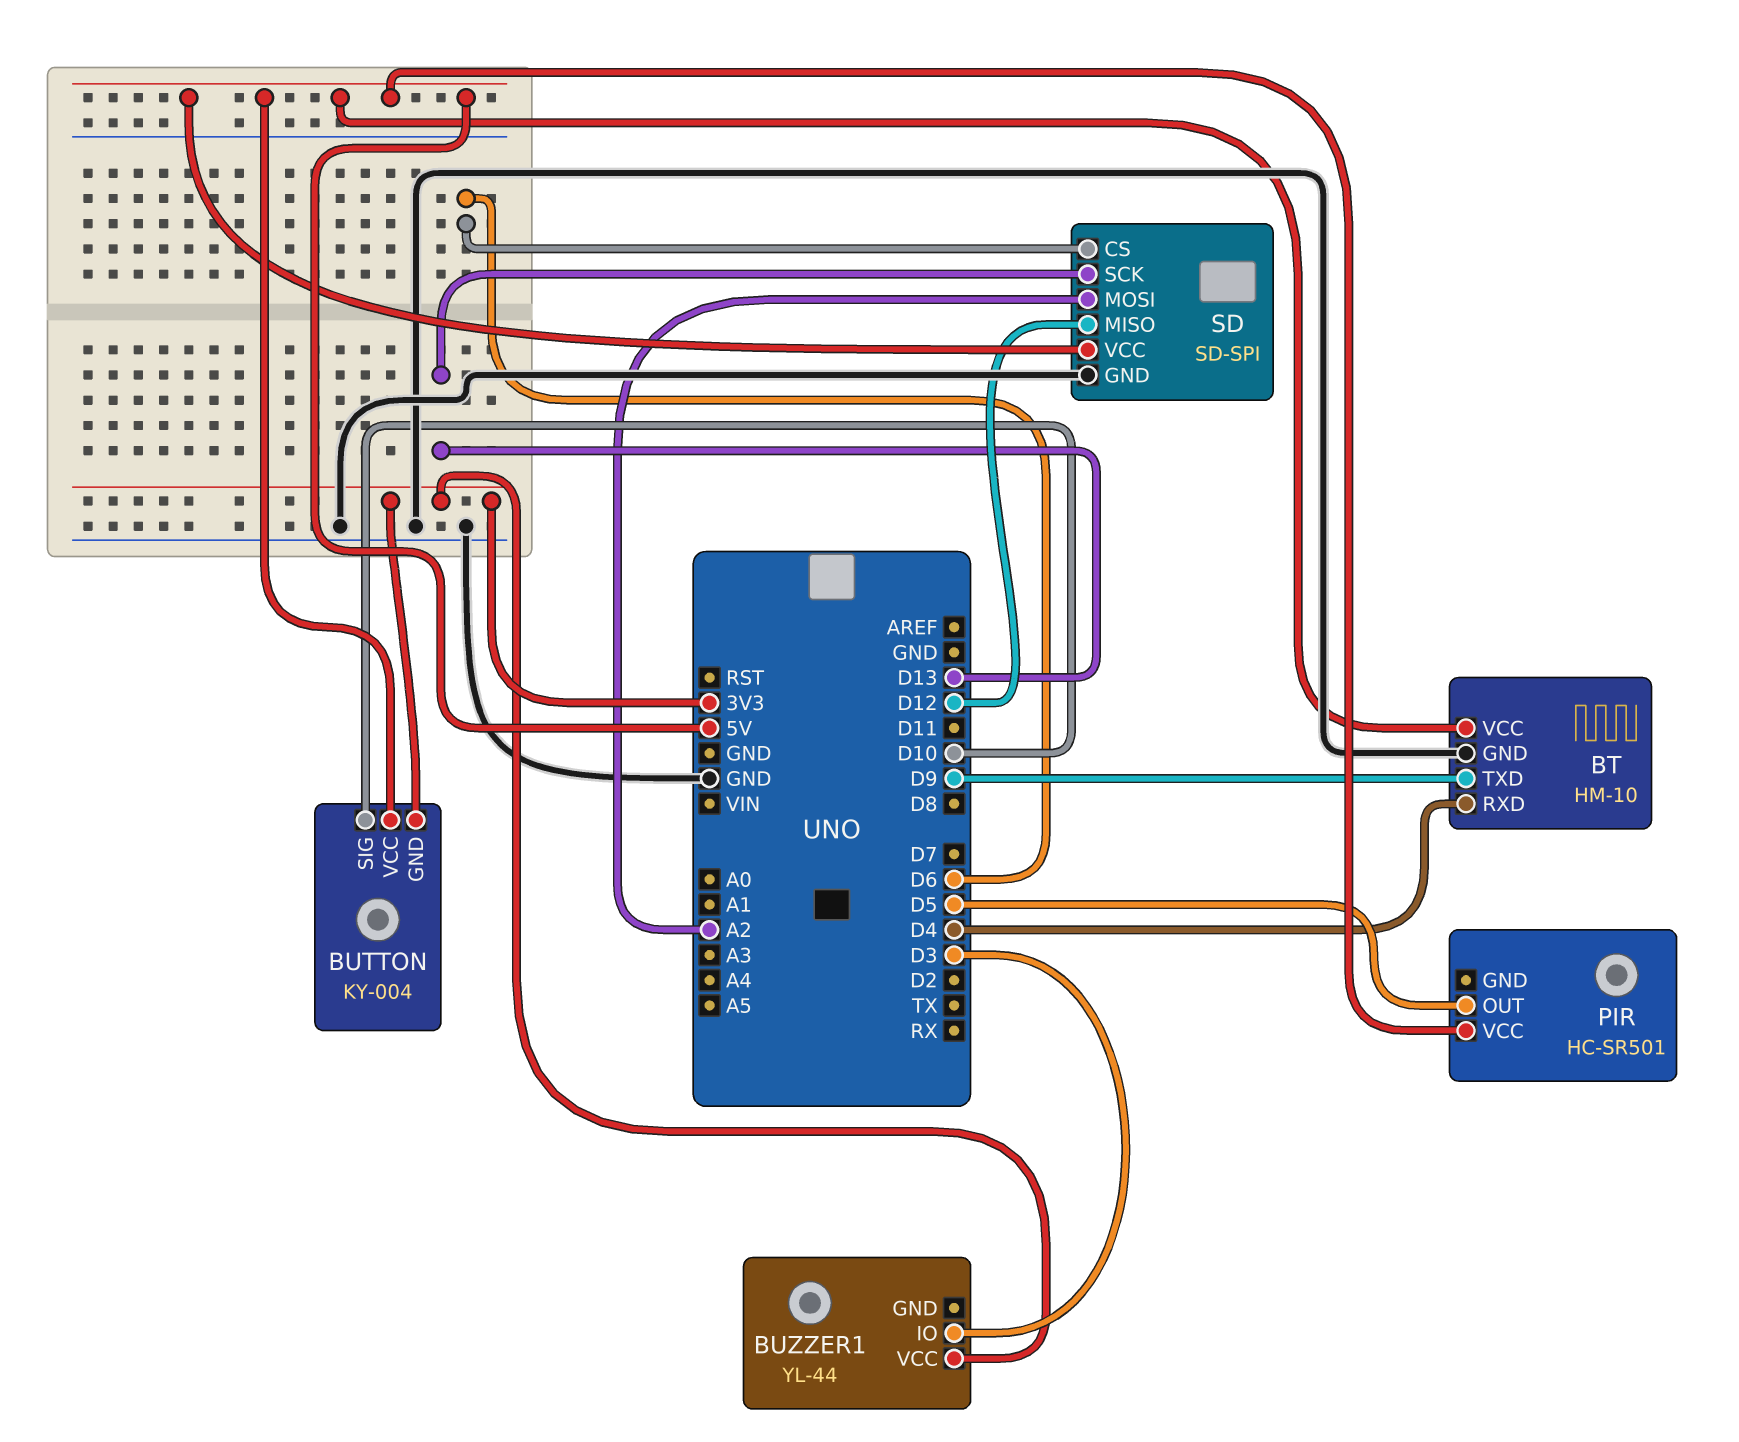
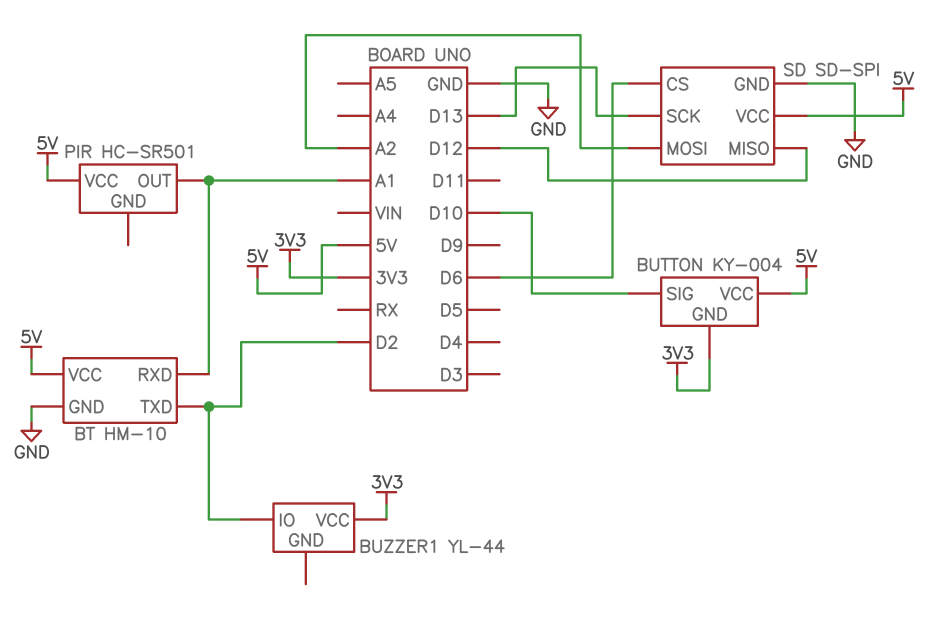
BT pin RXD: D4 -> A1
BT pin TXD: D9 -> D2
BUZZER1 pin IO: D3 -> D2
PIR pin OUT: D5 -> A1

